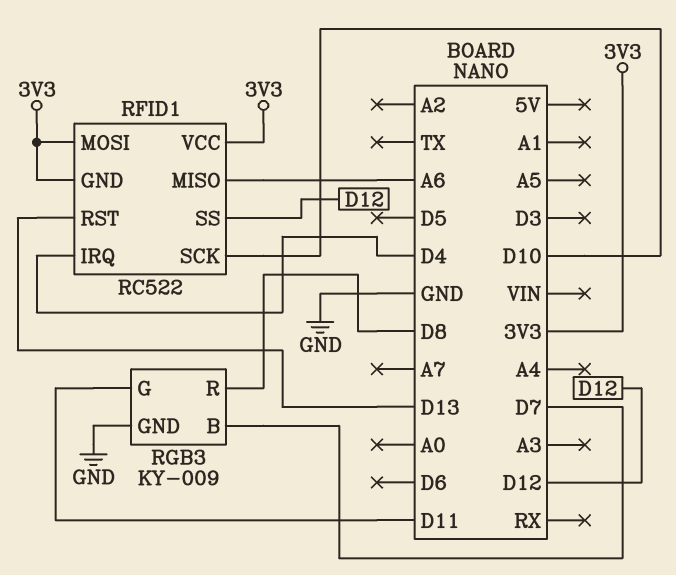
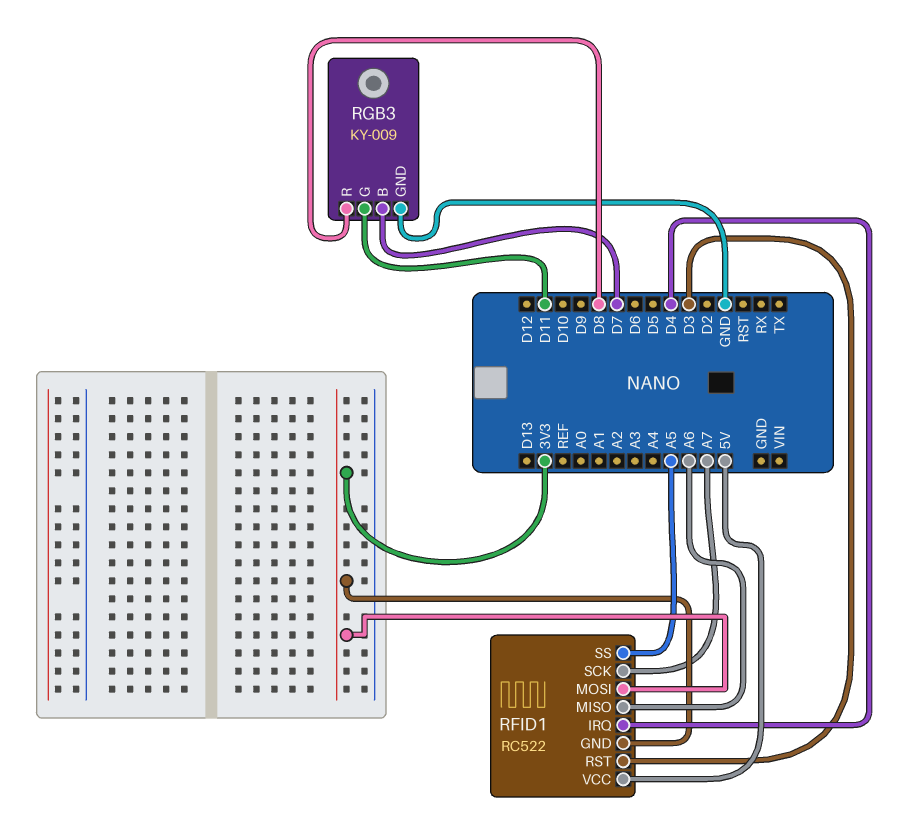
RFID1 pin RST: D13 -> D3
RFID1 pin SCK: D10 -> A7
RFID1 pin SS: D12 -> A5
RFID1 pin VCC: 3V3 -> 5V

